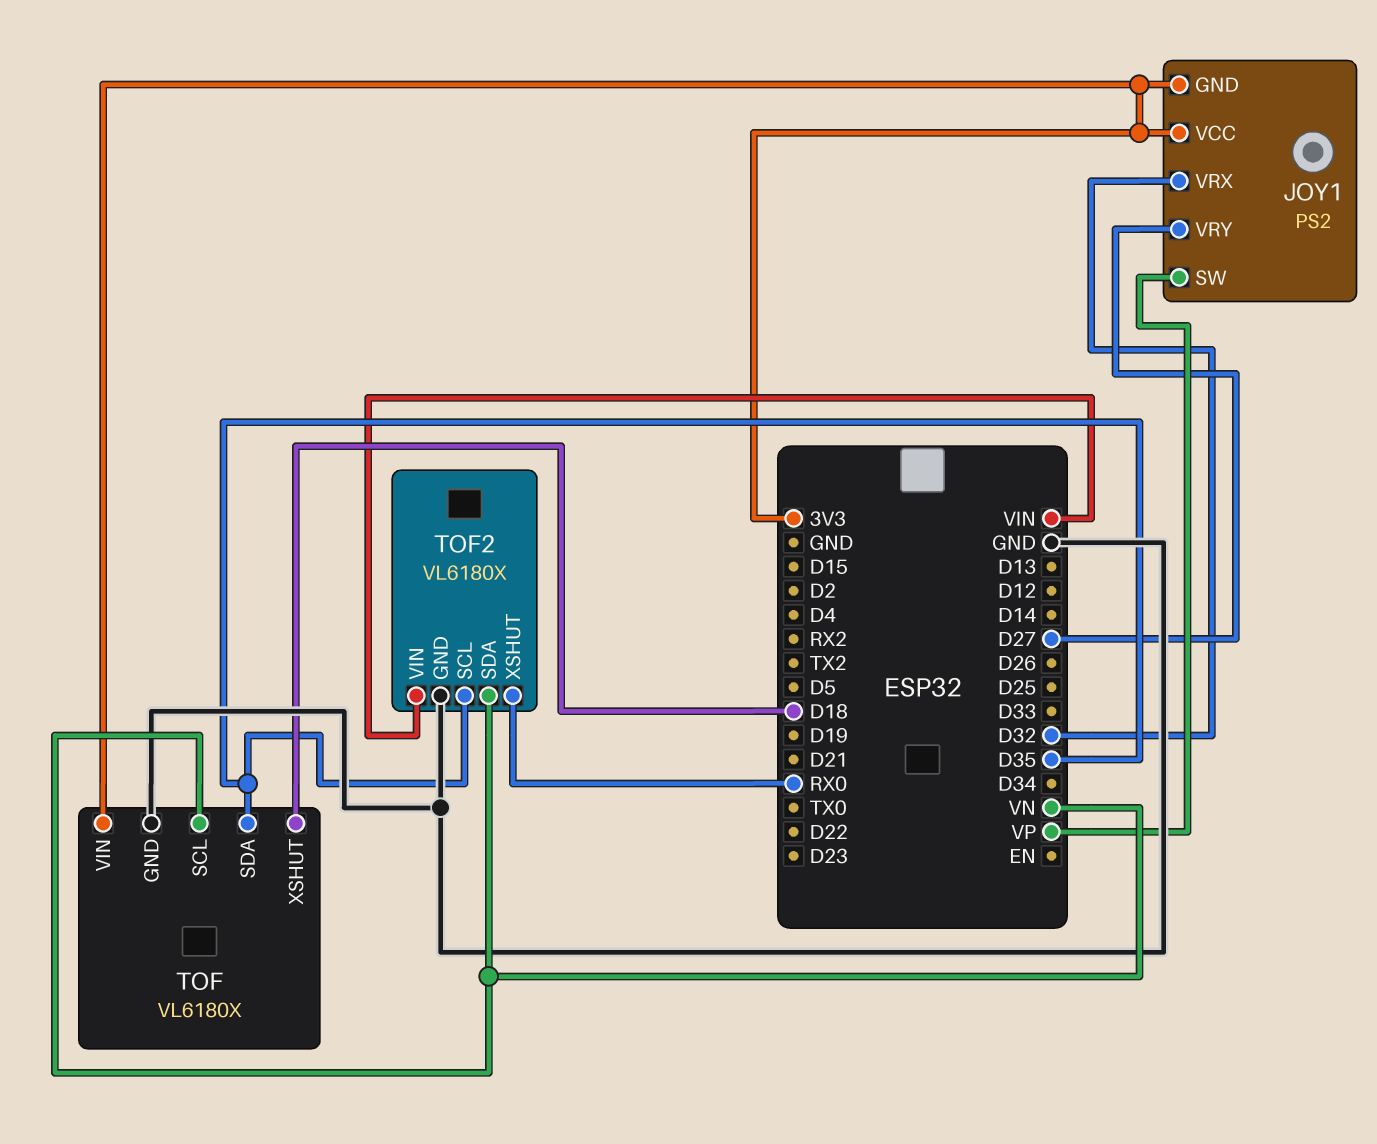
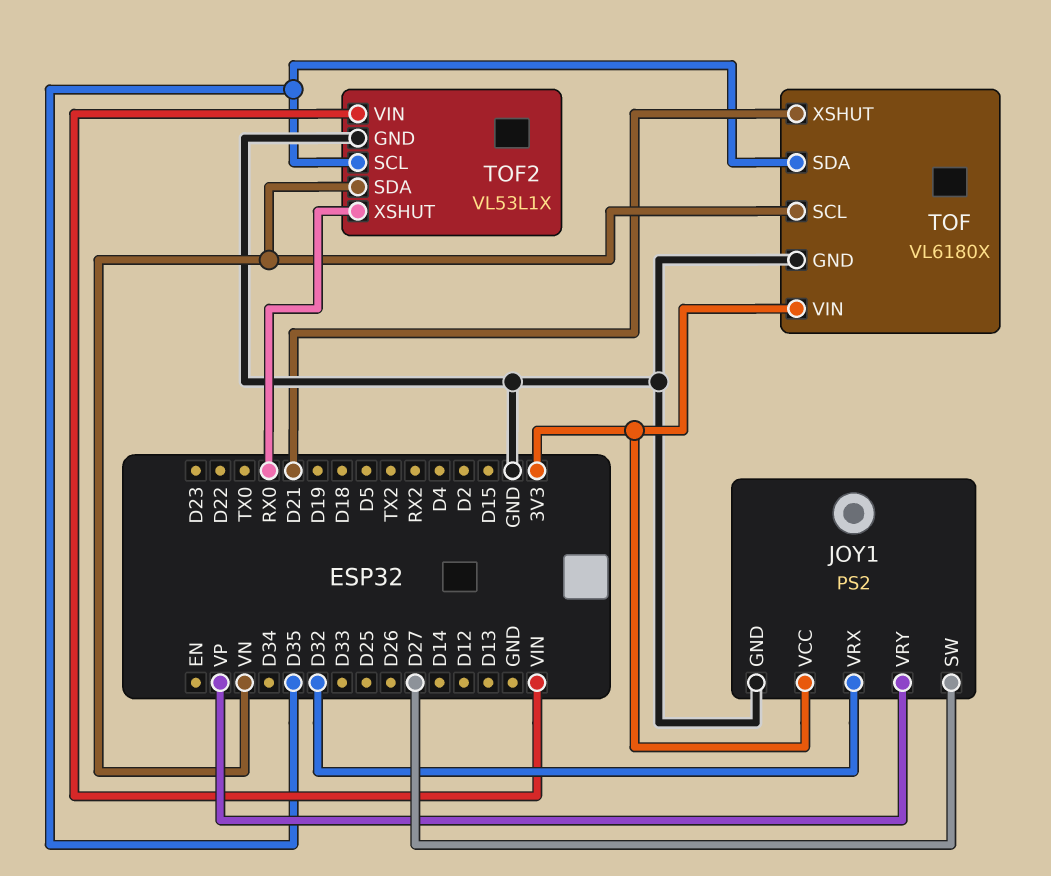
JOY1 pin GND: 3V3 -> GND
JOY1 pin SW: VP -> D27
JOY1 pin VRY: D27 -> VP
TOF pin XSHUT: D18 -> D21
TOF2: VL6180X -> VL53L1X

